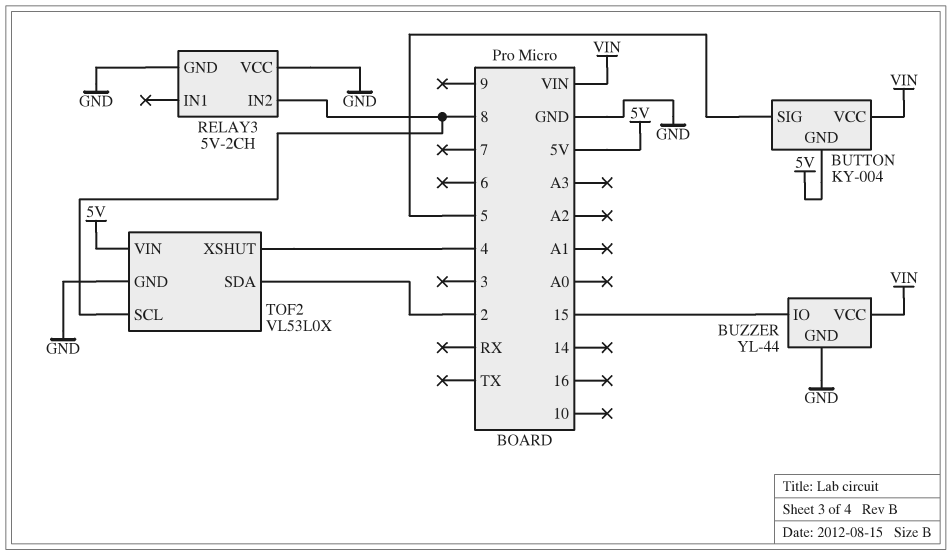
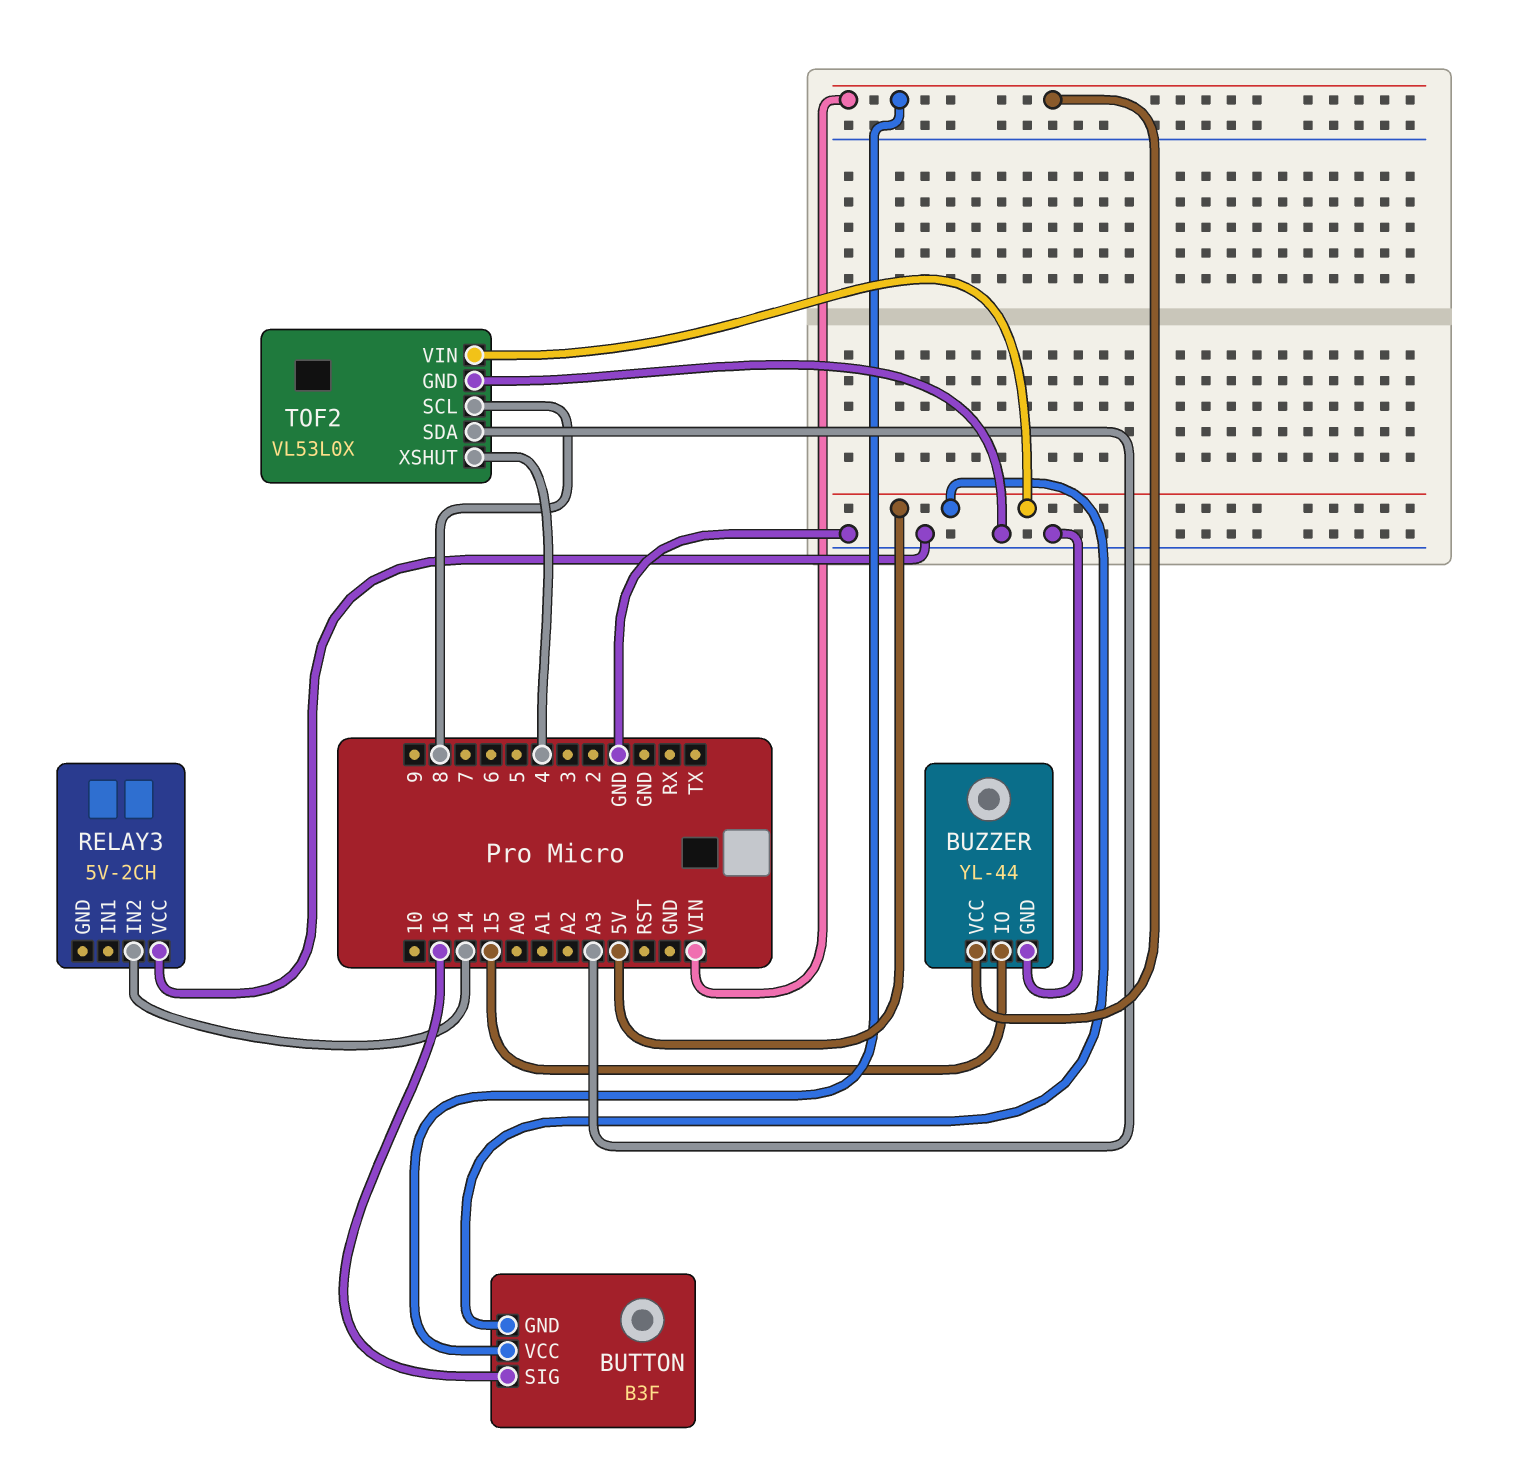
BUTTON: KY-004 -> B3F
BUTTON pin SIG: 5 -> 16
RELAY3 pin GND: GND -> none
RELAY3 pin IN2: 8 -> 14
TOF2 pin SDA: 2 -> A3

